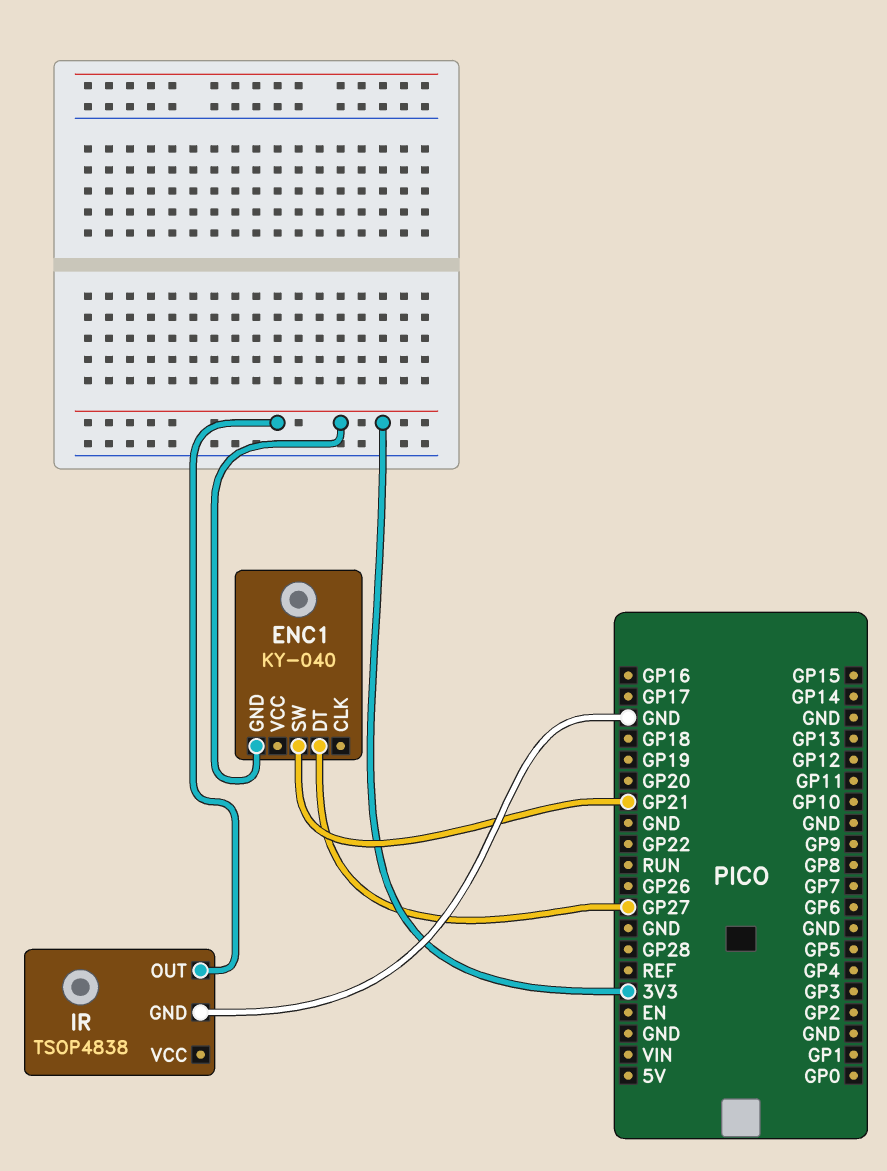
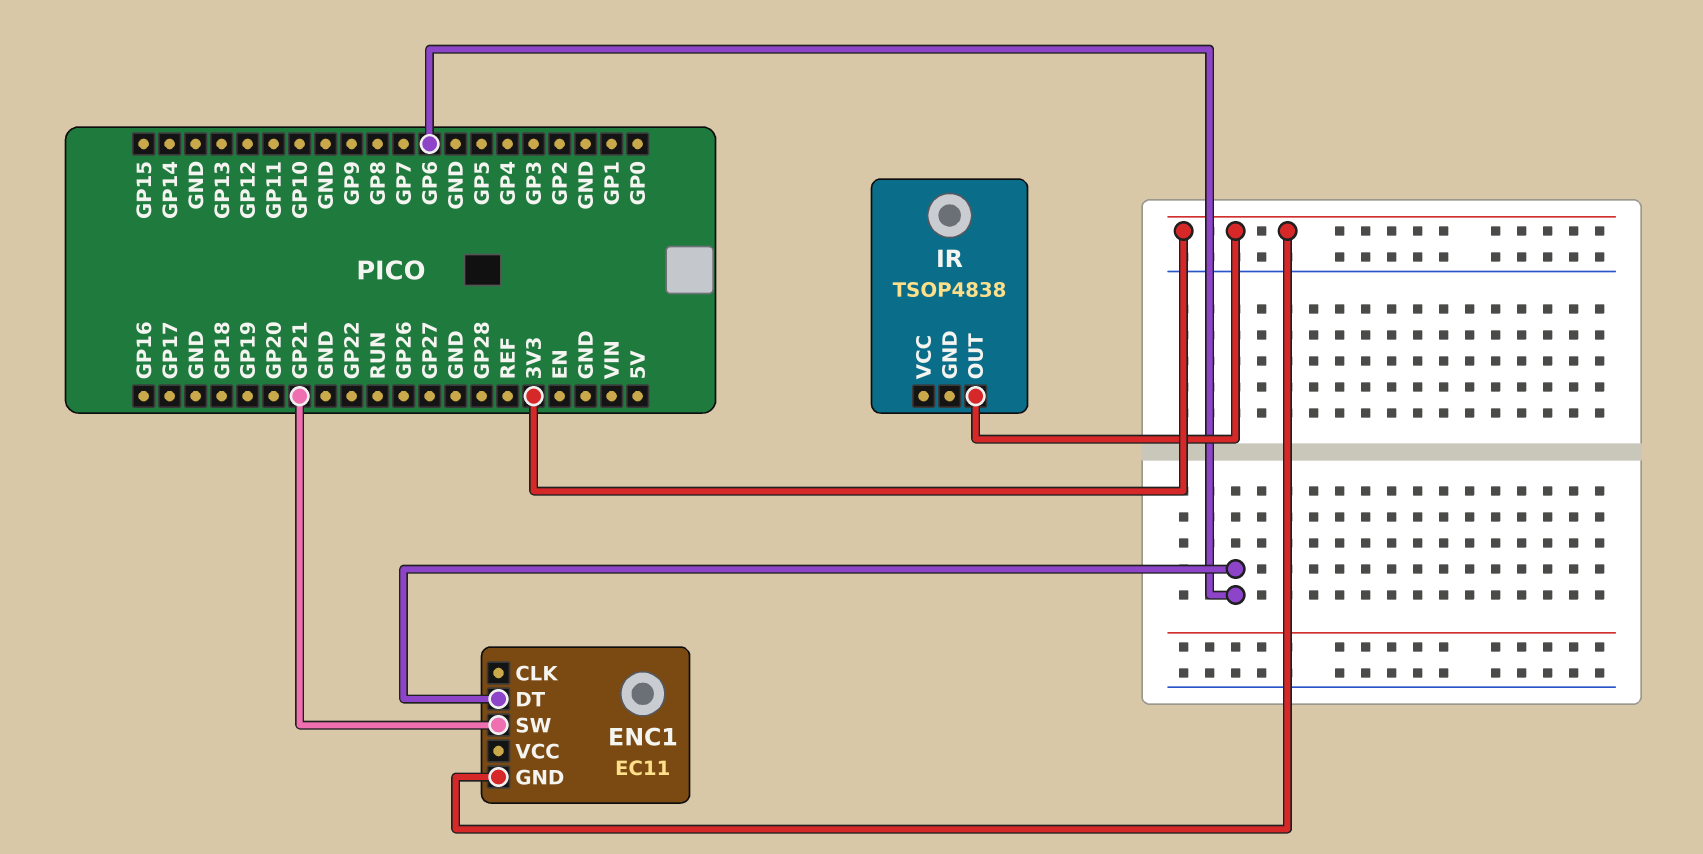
ENC1: KY-040 -> EC11
ENC1 pin DT: GP27 -> GP6
IR pin GND: GND -> none

